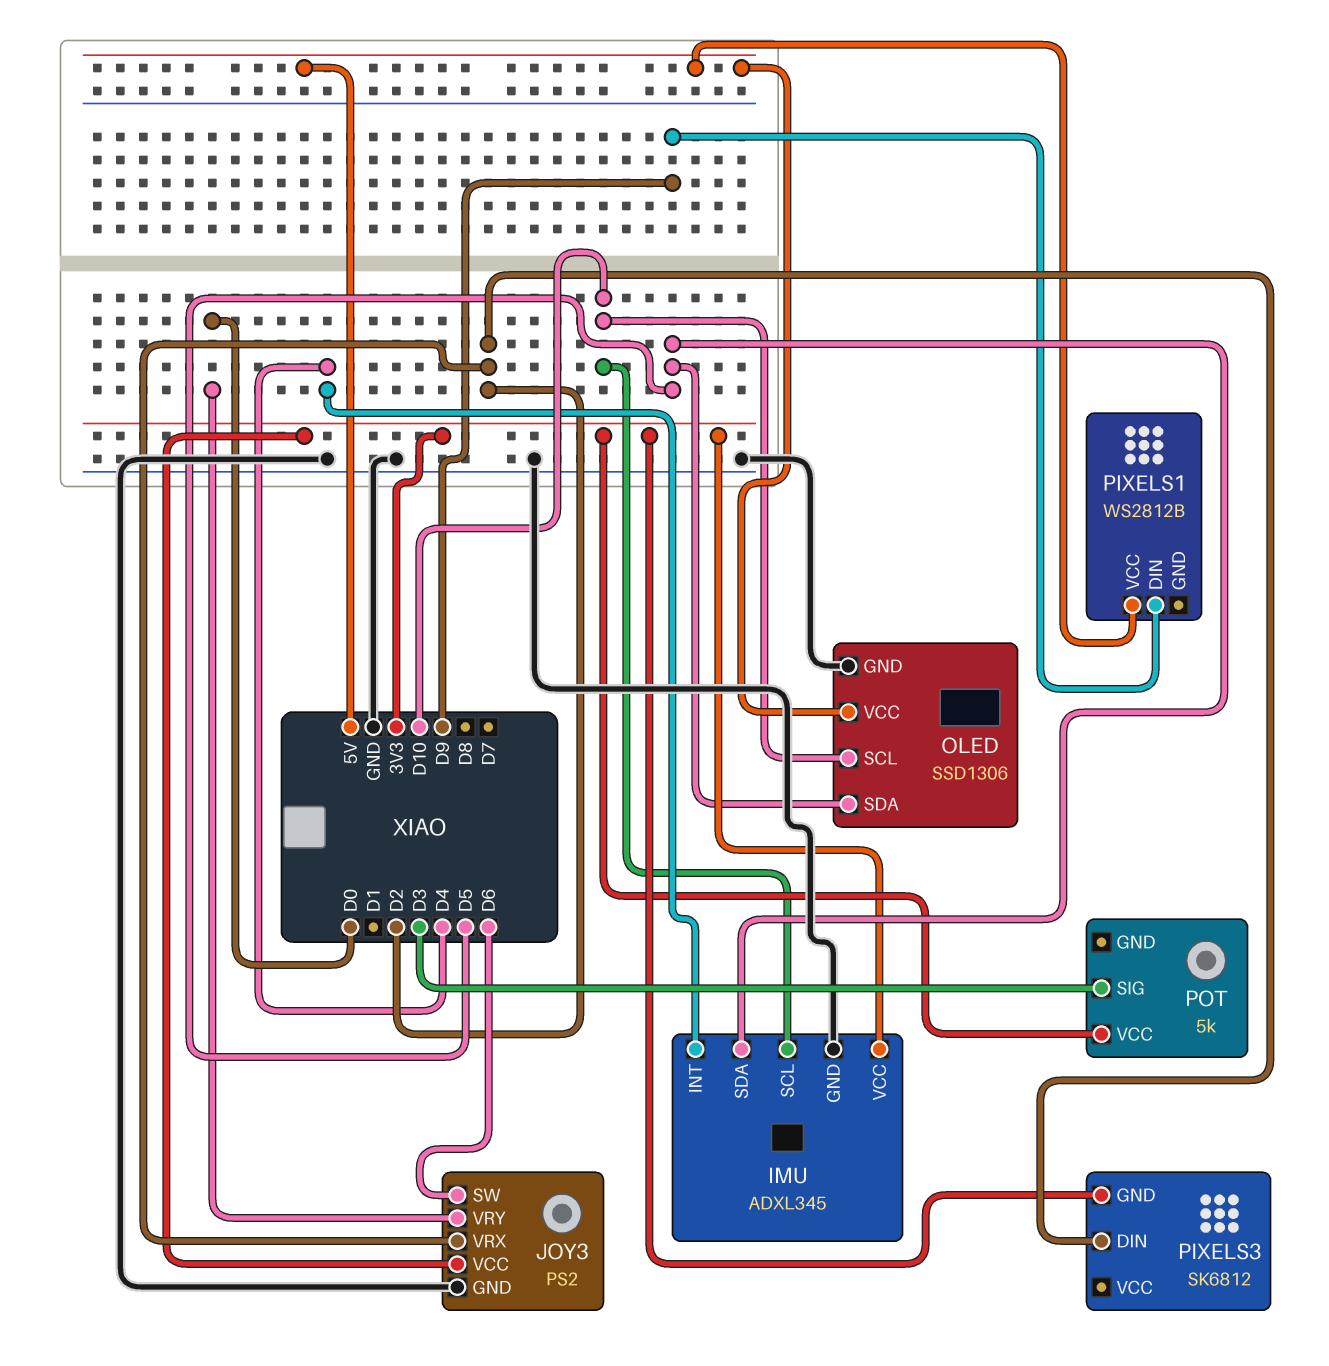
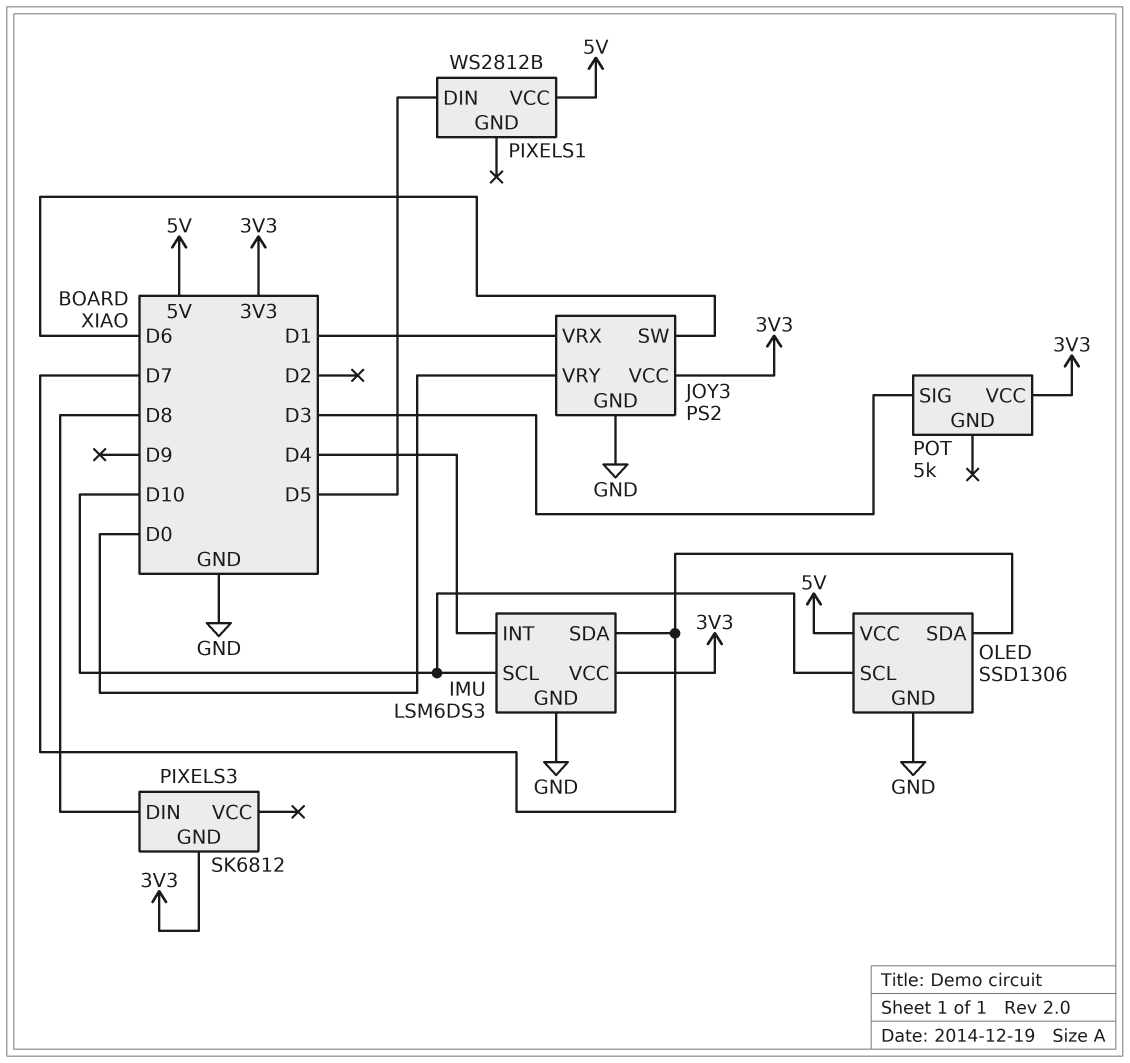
IMU: ADXL345 -> LSM6DS3
IMU pin SDA: D5 -> D7
JOY3 pin VRX: D2 -> D1
OLED pin SDA: D5 -> D7
PIXELS1 pin DIN: D9 -> D5
PIXELS3 pin DIN: D2 -> D8

